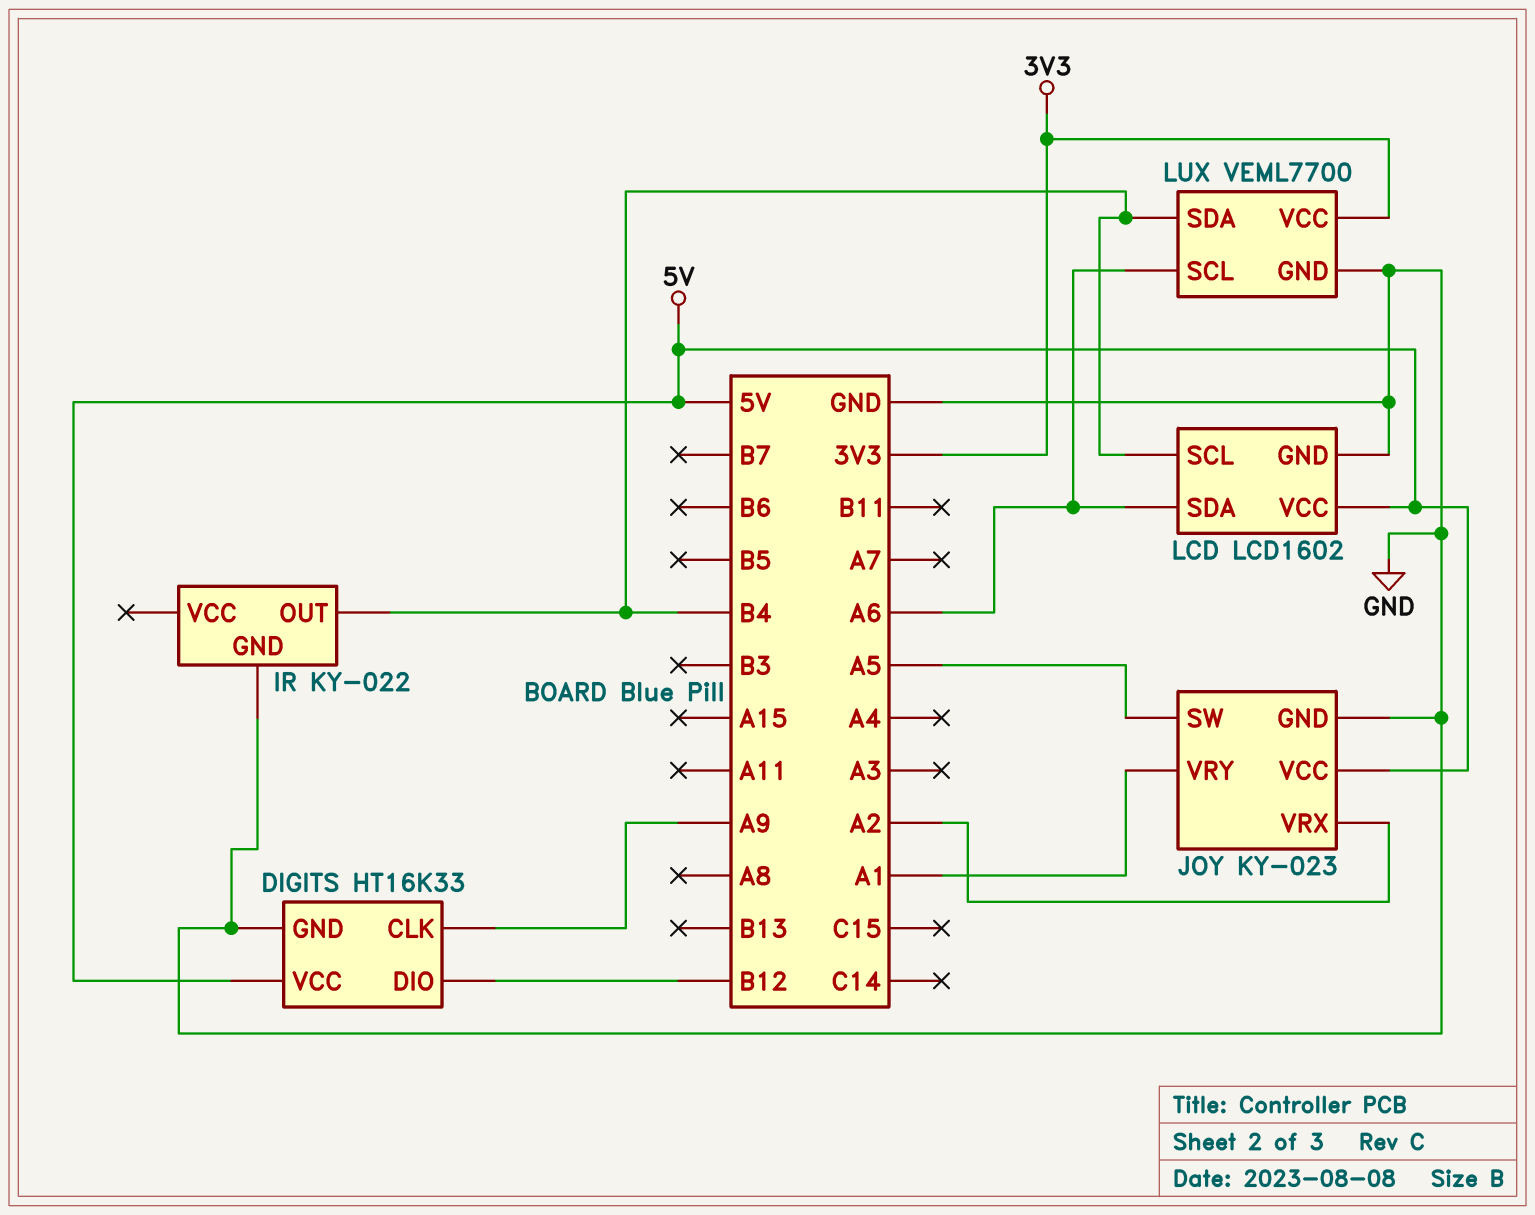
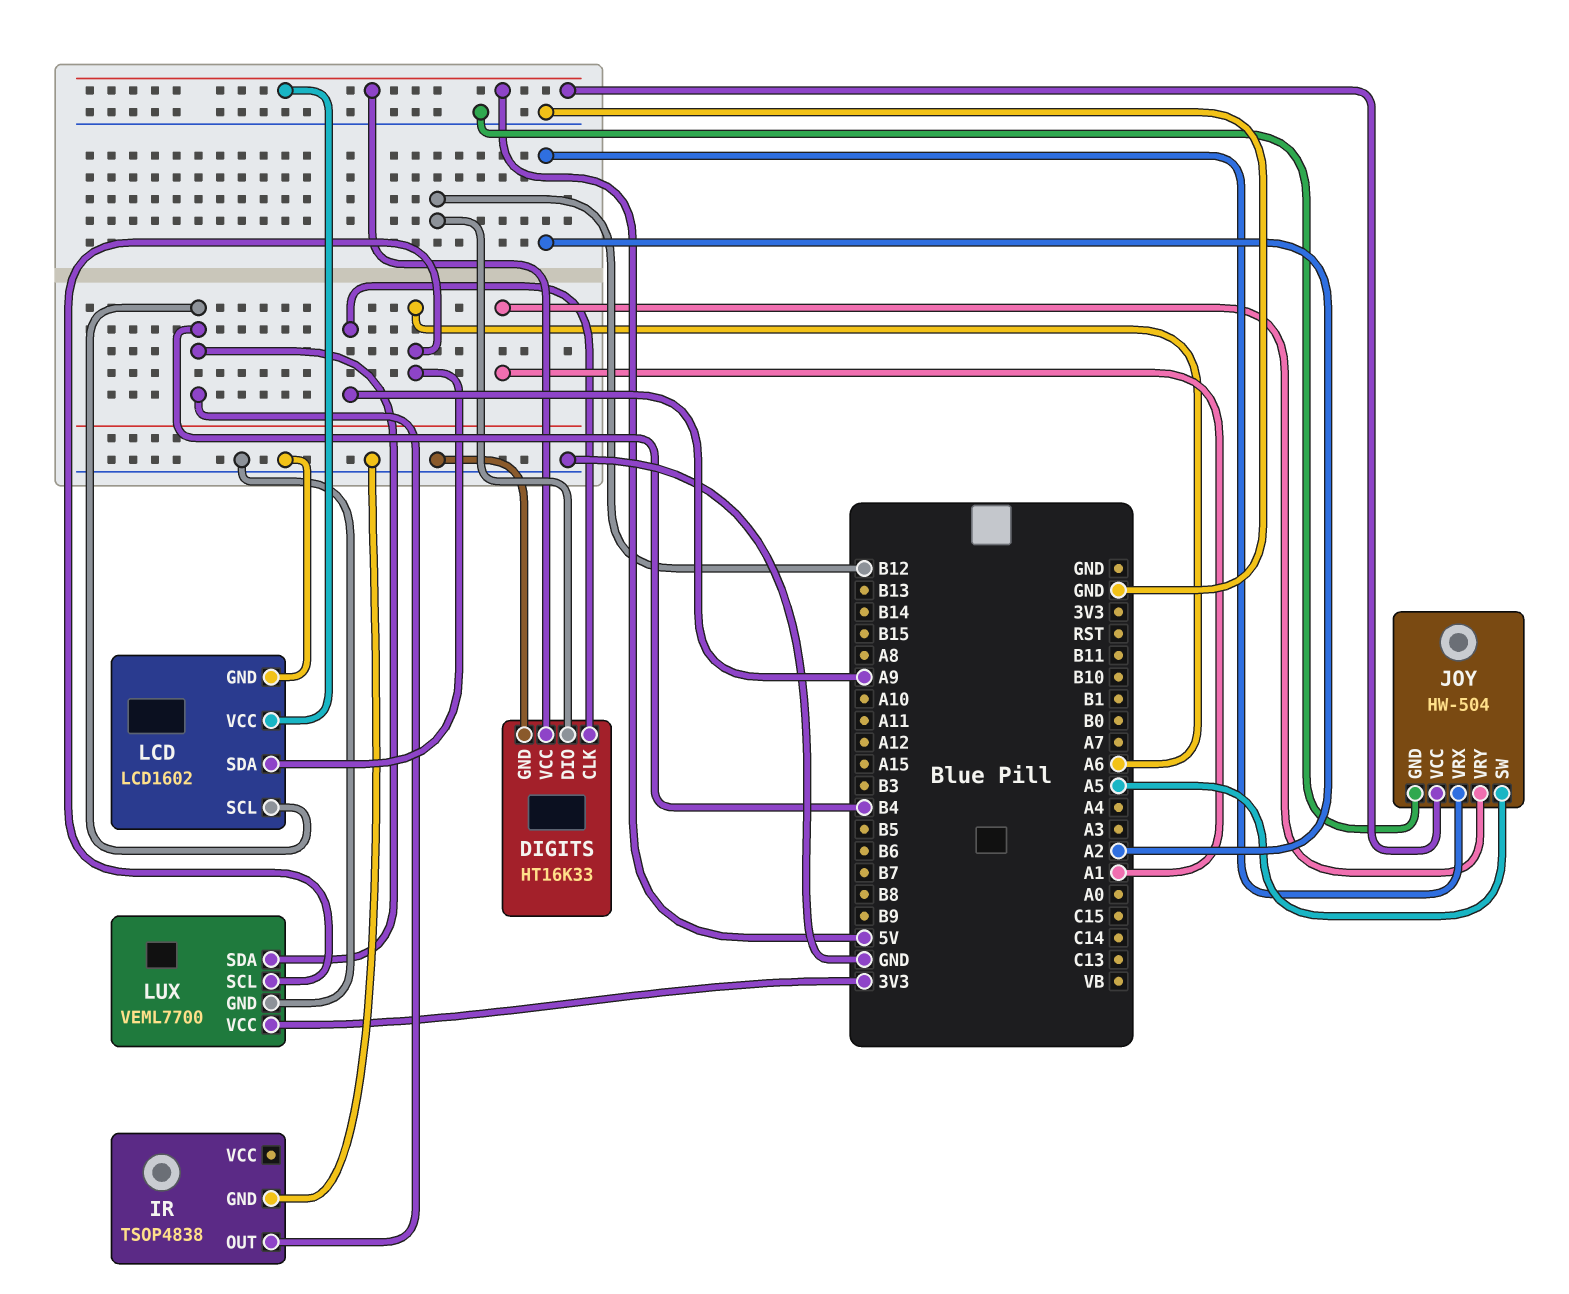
IR: KY-022 -> TSOP4838
JOY: KY-023 -> HW-504

